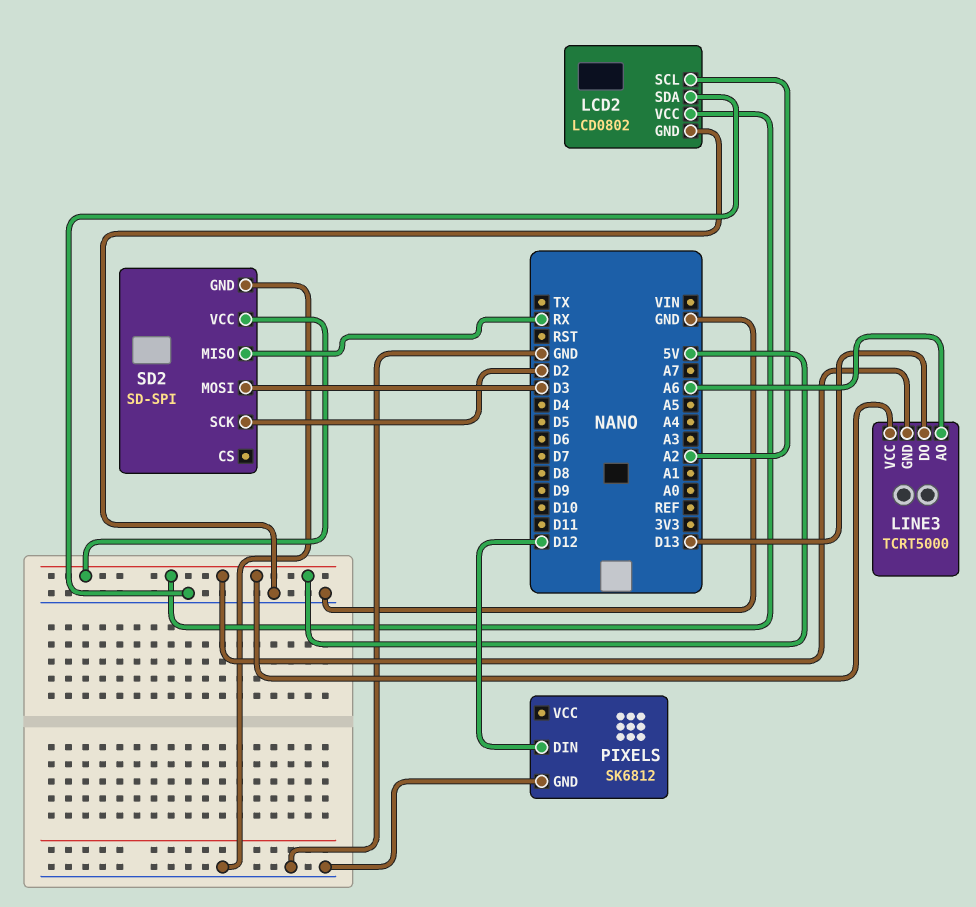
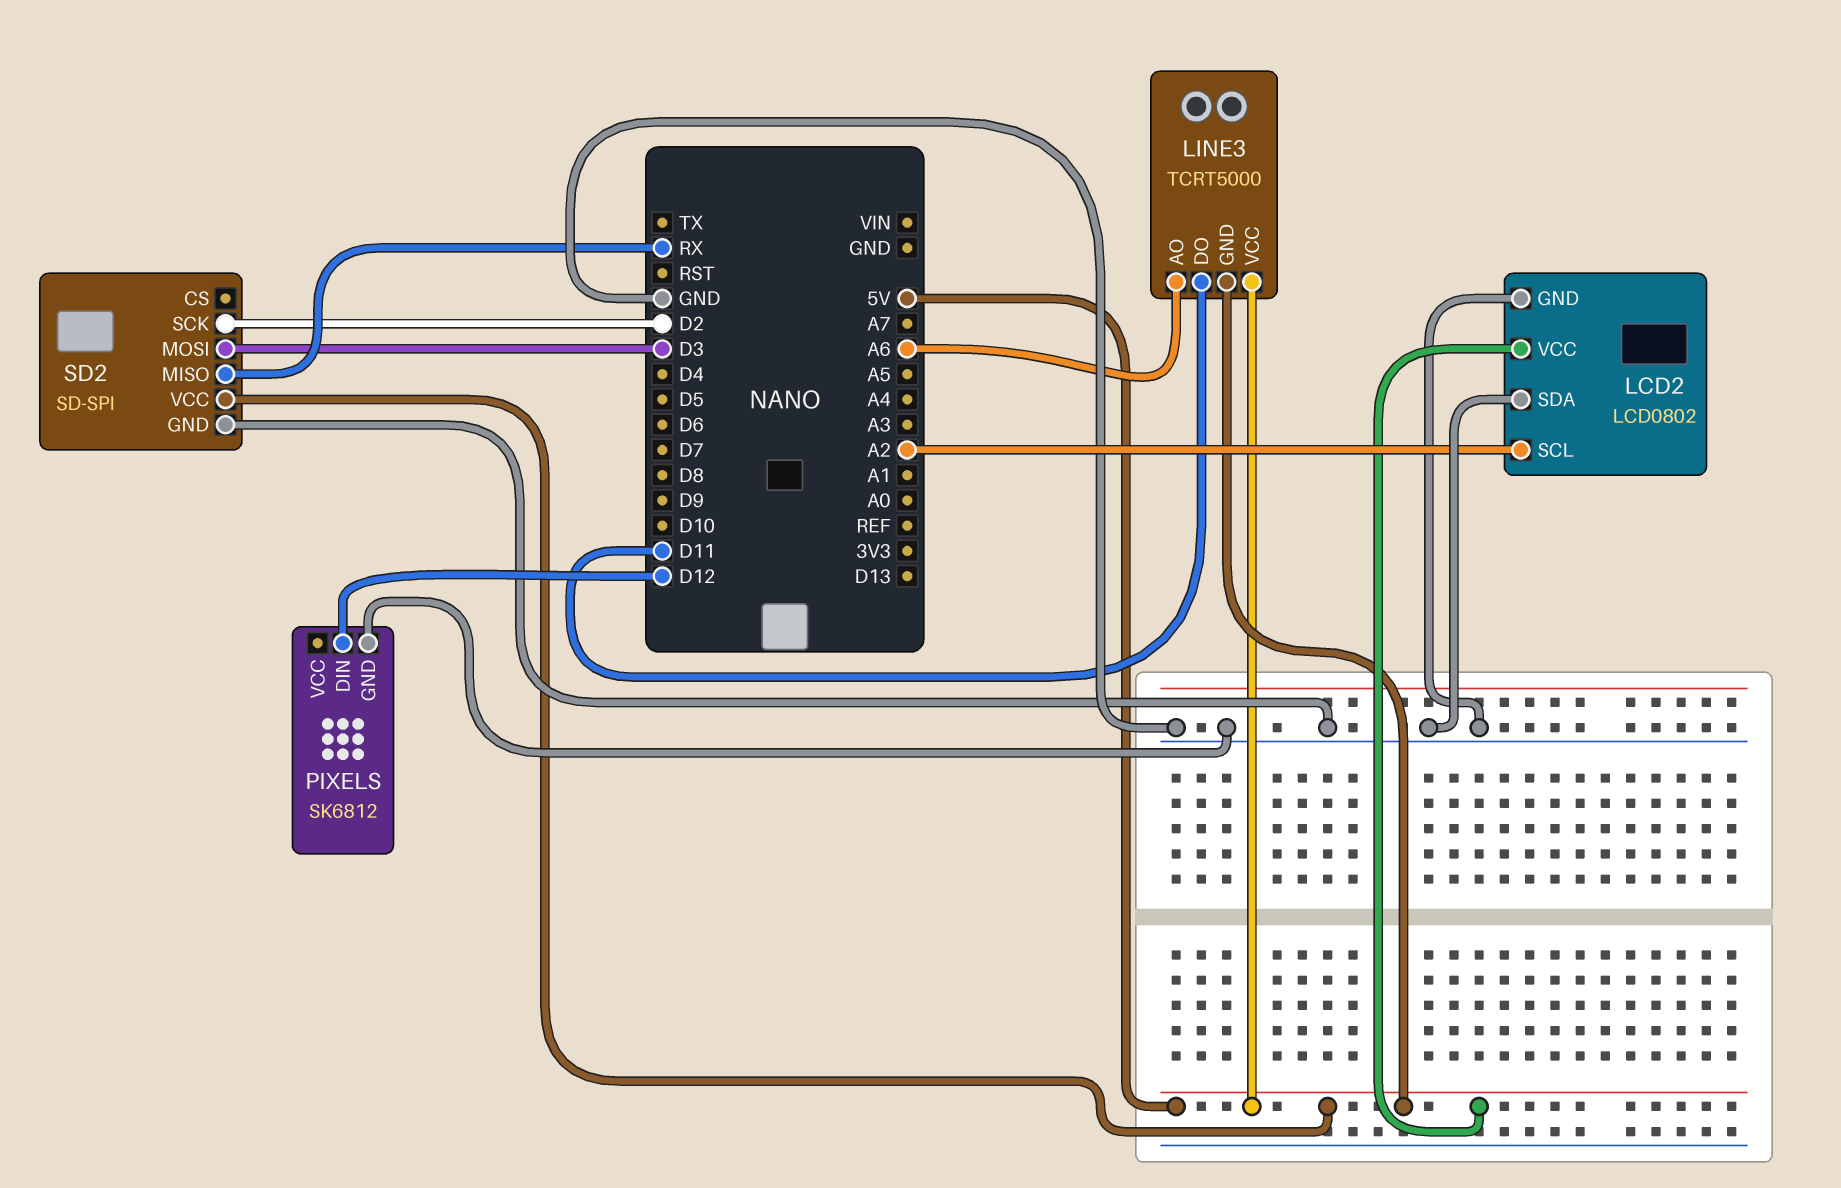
LINE3 pin DO: D13 -> D11

